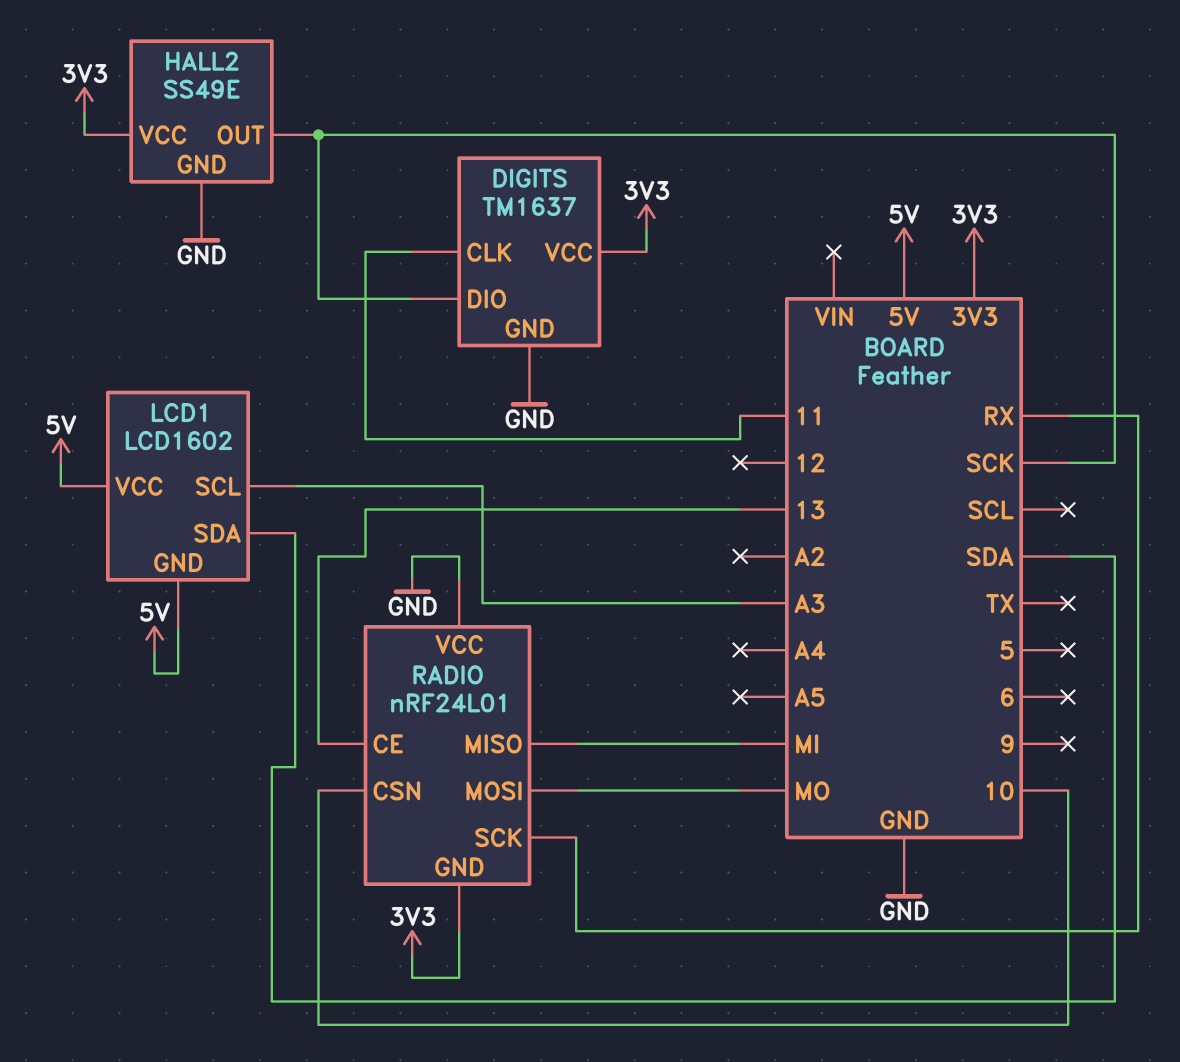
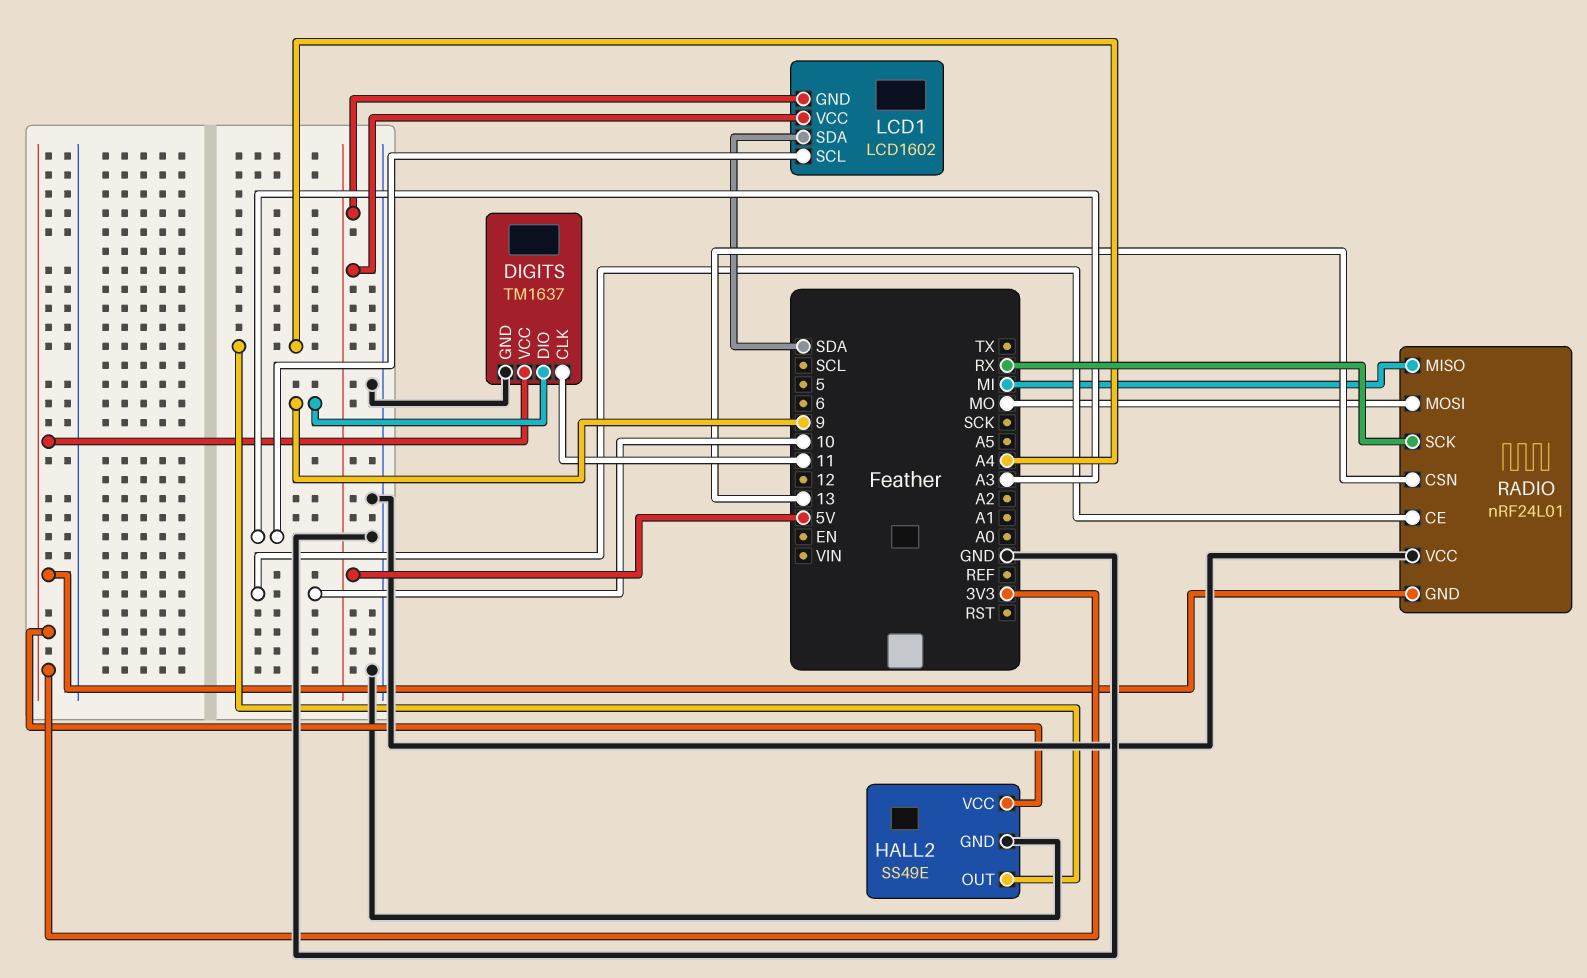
DIGITS pin DIO: SCK -> 9
HALL2 pin OUT: SCK -> A4
RADIO pin CE: 13 -> 10
RADIO pin CSN: 10 -> 13

